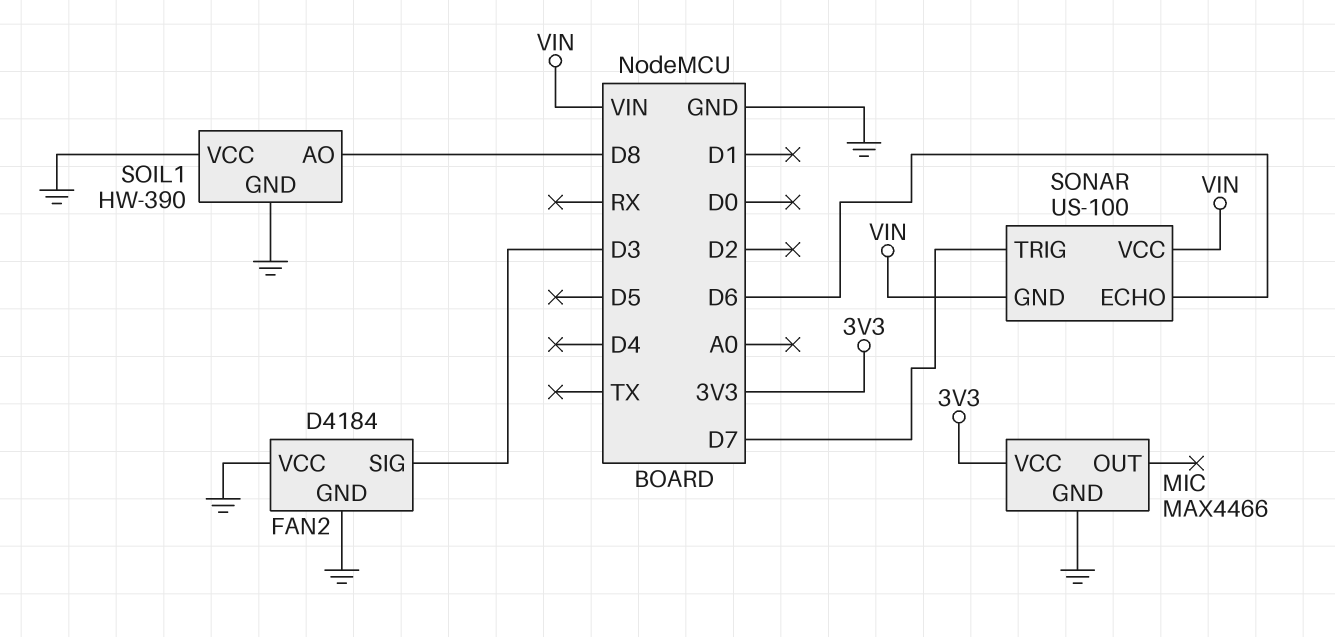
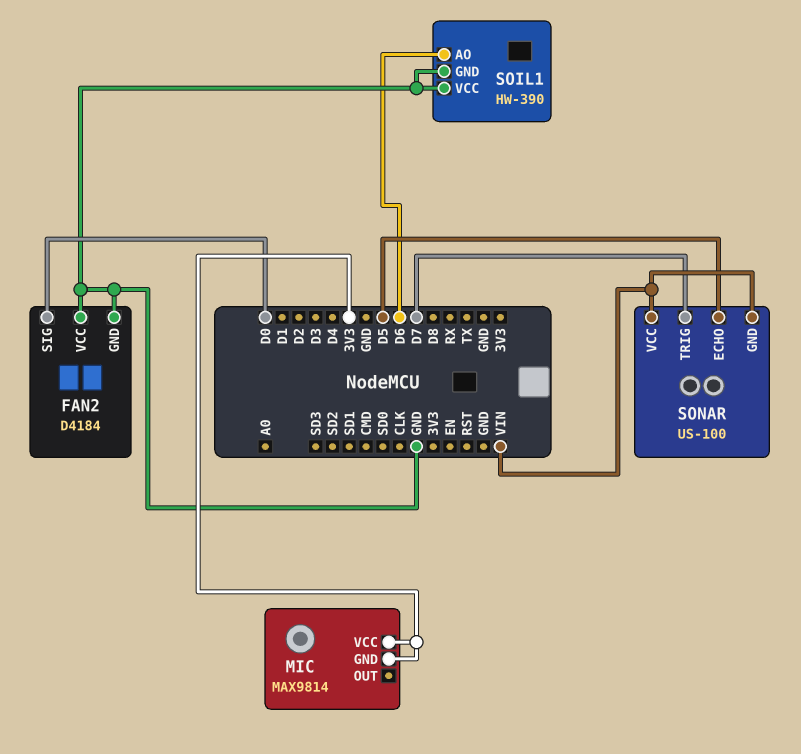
FAN2 pin SIG: D3 -> D0
MIC: MAX4466 -> MAX9814
MIC pin GND: GND -> 3V3
SOIL1 pin AO: D8 -> D6
SONAR pin ECHO: D6 -> D5

